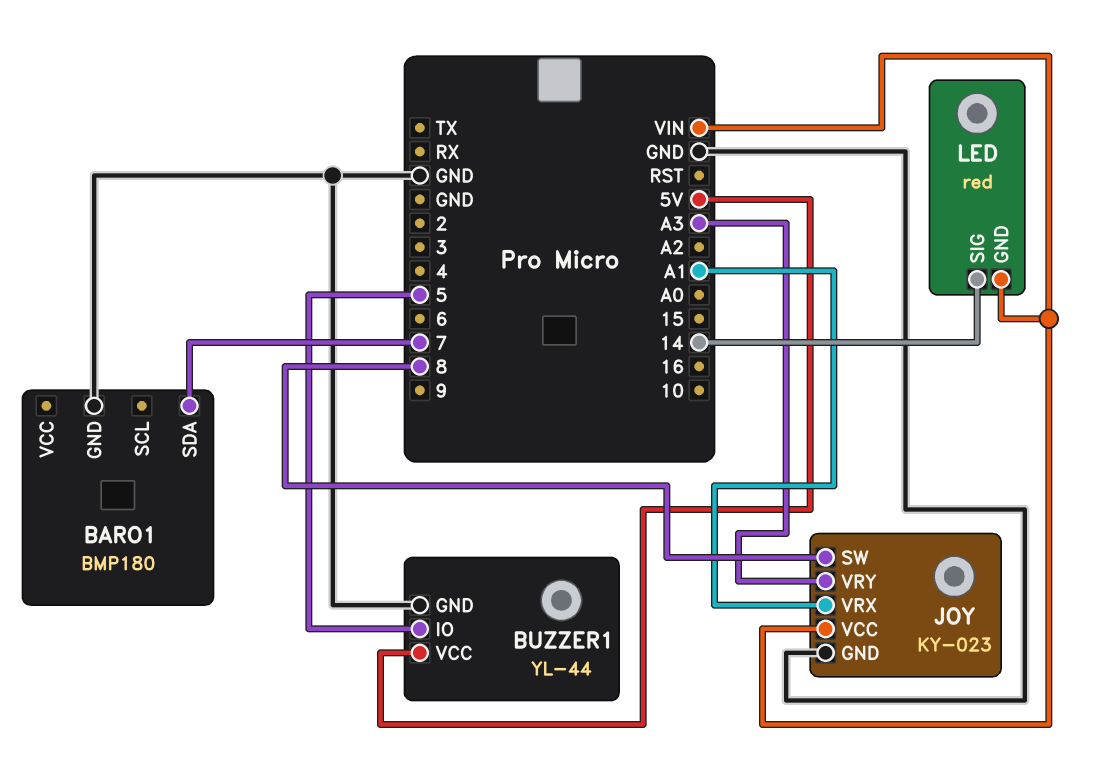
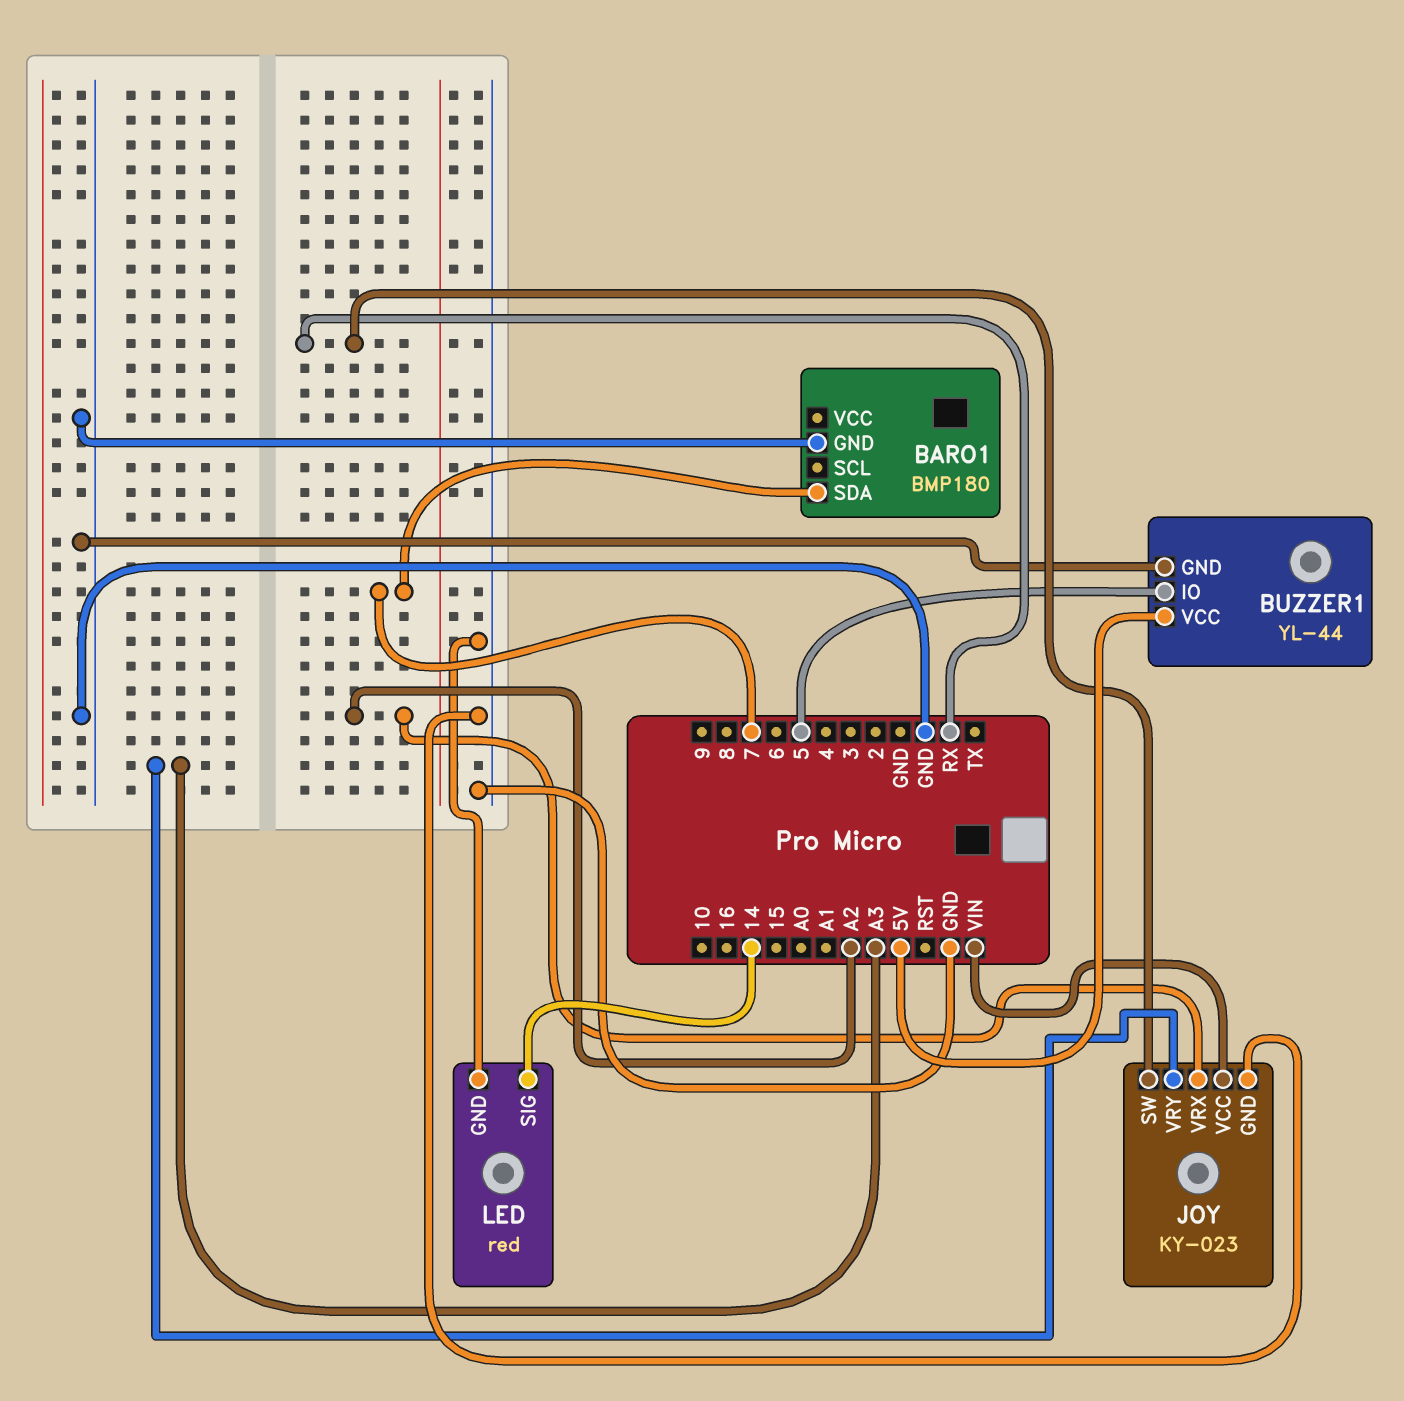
JOY pin SW: 8 -> RX
JOY pin VRX: A1 -> A2
LED pin GND: VIN -> GND

